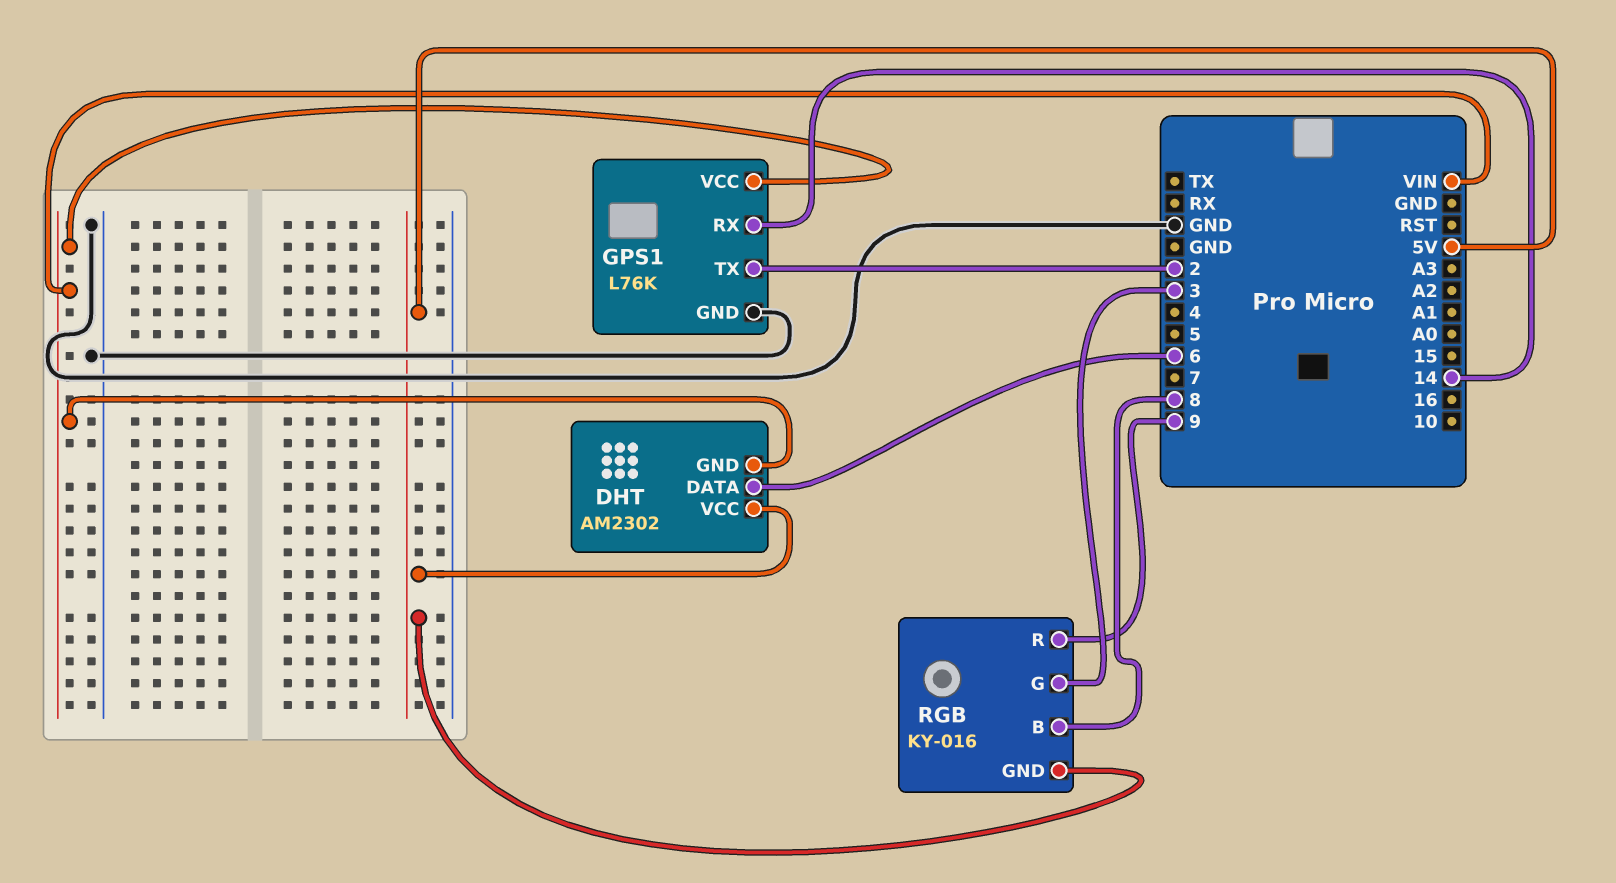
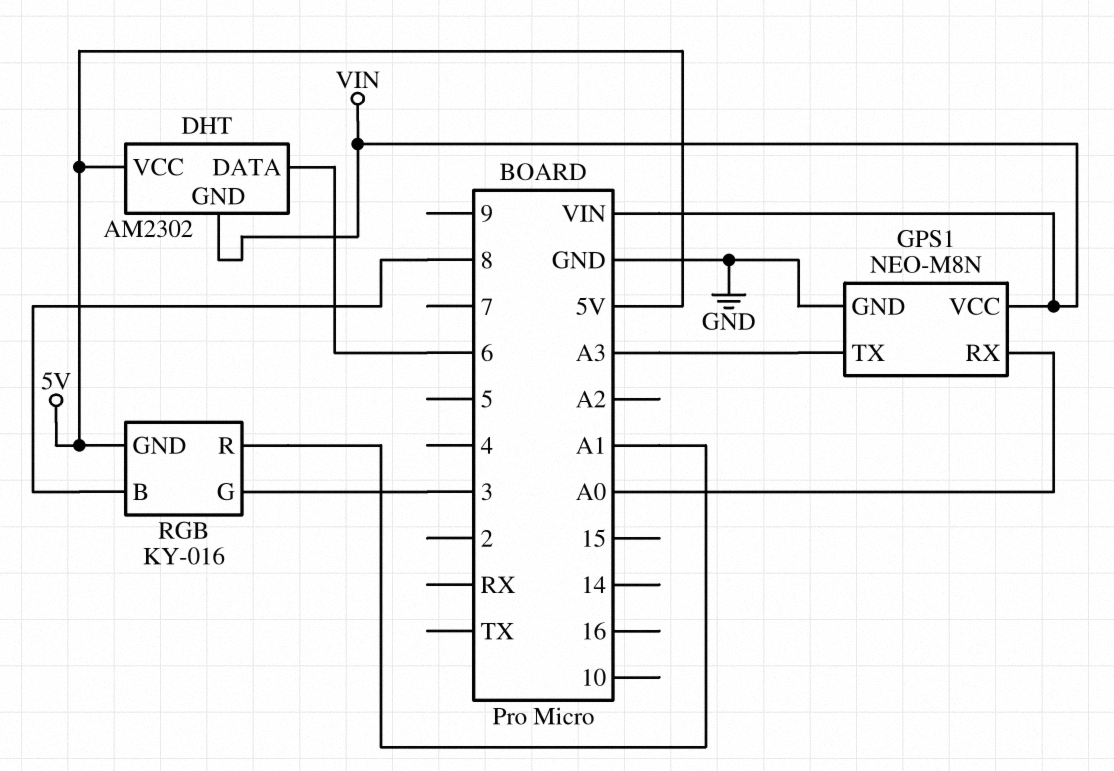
GPS1: L76K -> NEO-M8N
GPS1 pin RX: 14 -> A0
GPS1 pin TX: 2 -> A3
RGB pin R: 9 -> A1

